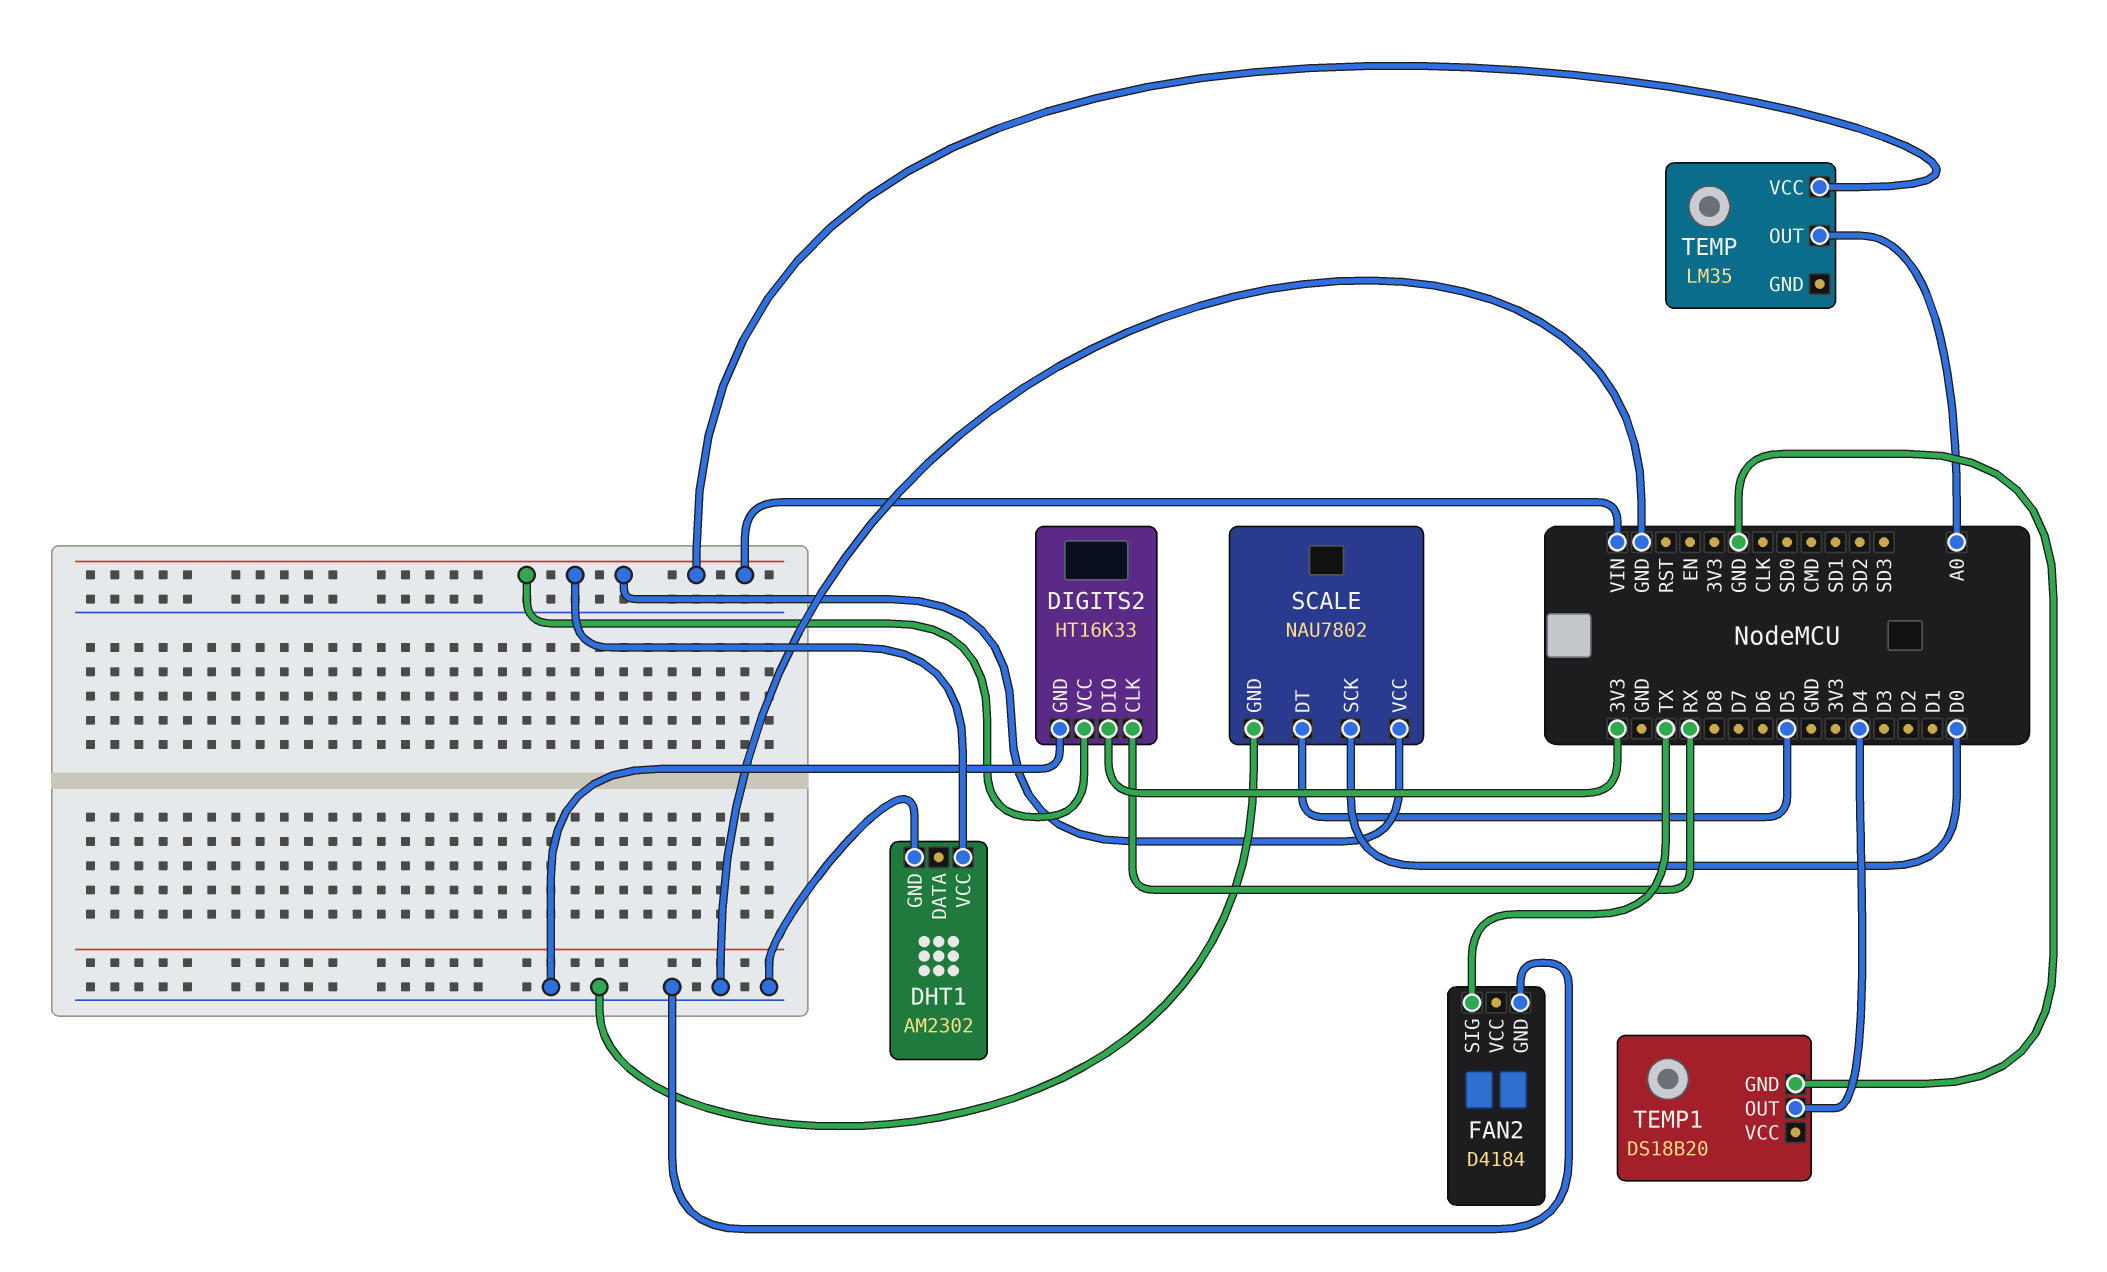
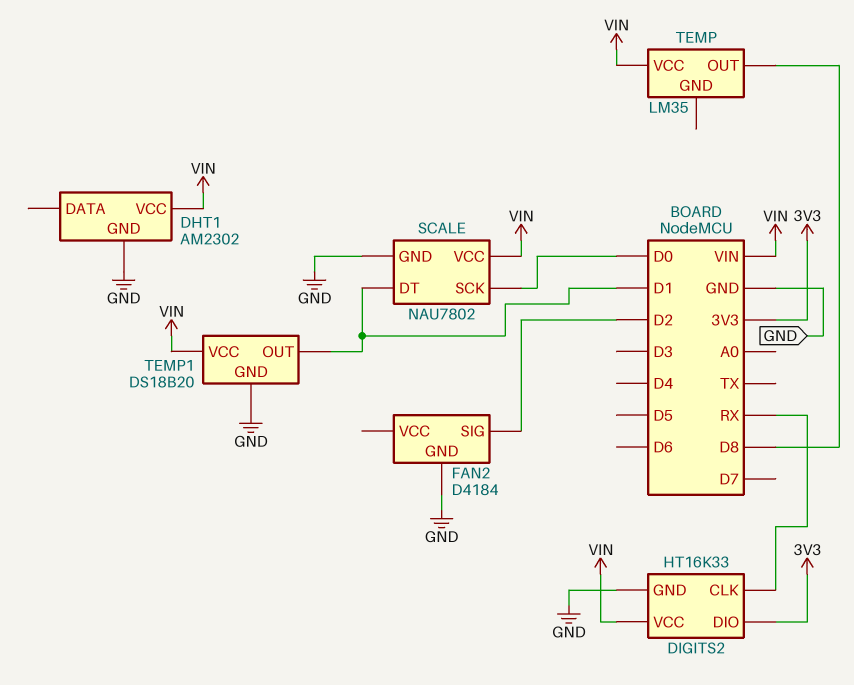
FAN2 pin SIG: TX -> D2
SCALE pin DT: D5 -> D1
TEMP pin OUT: A0 -> D8
TEMP1 pin OUT: D4 -> D1
TEMP1 pin VCC: none -> VIN

